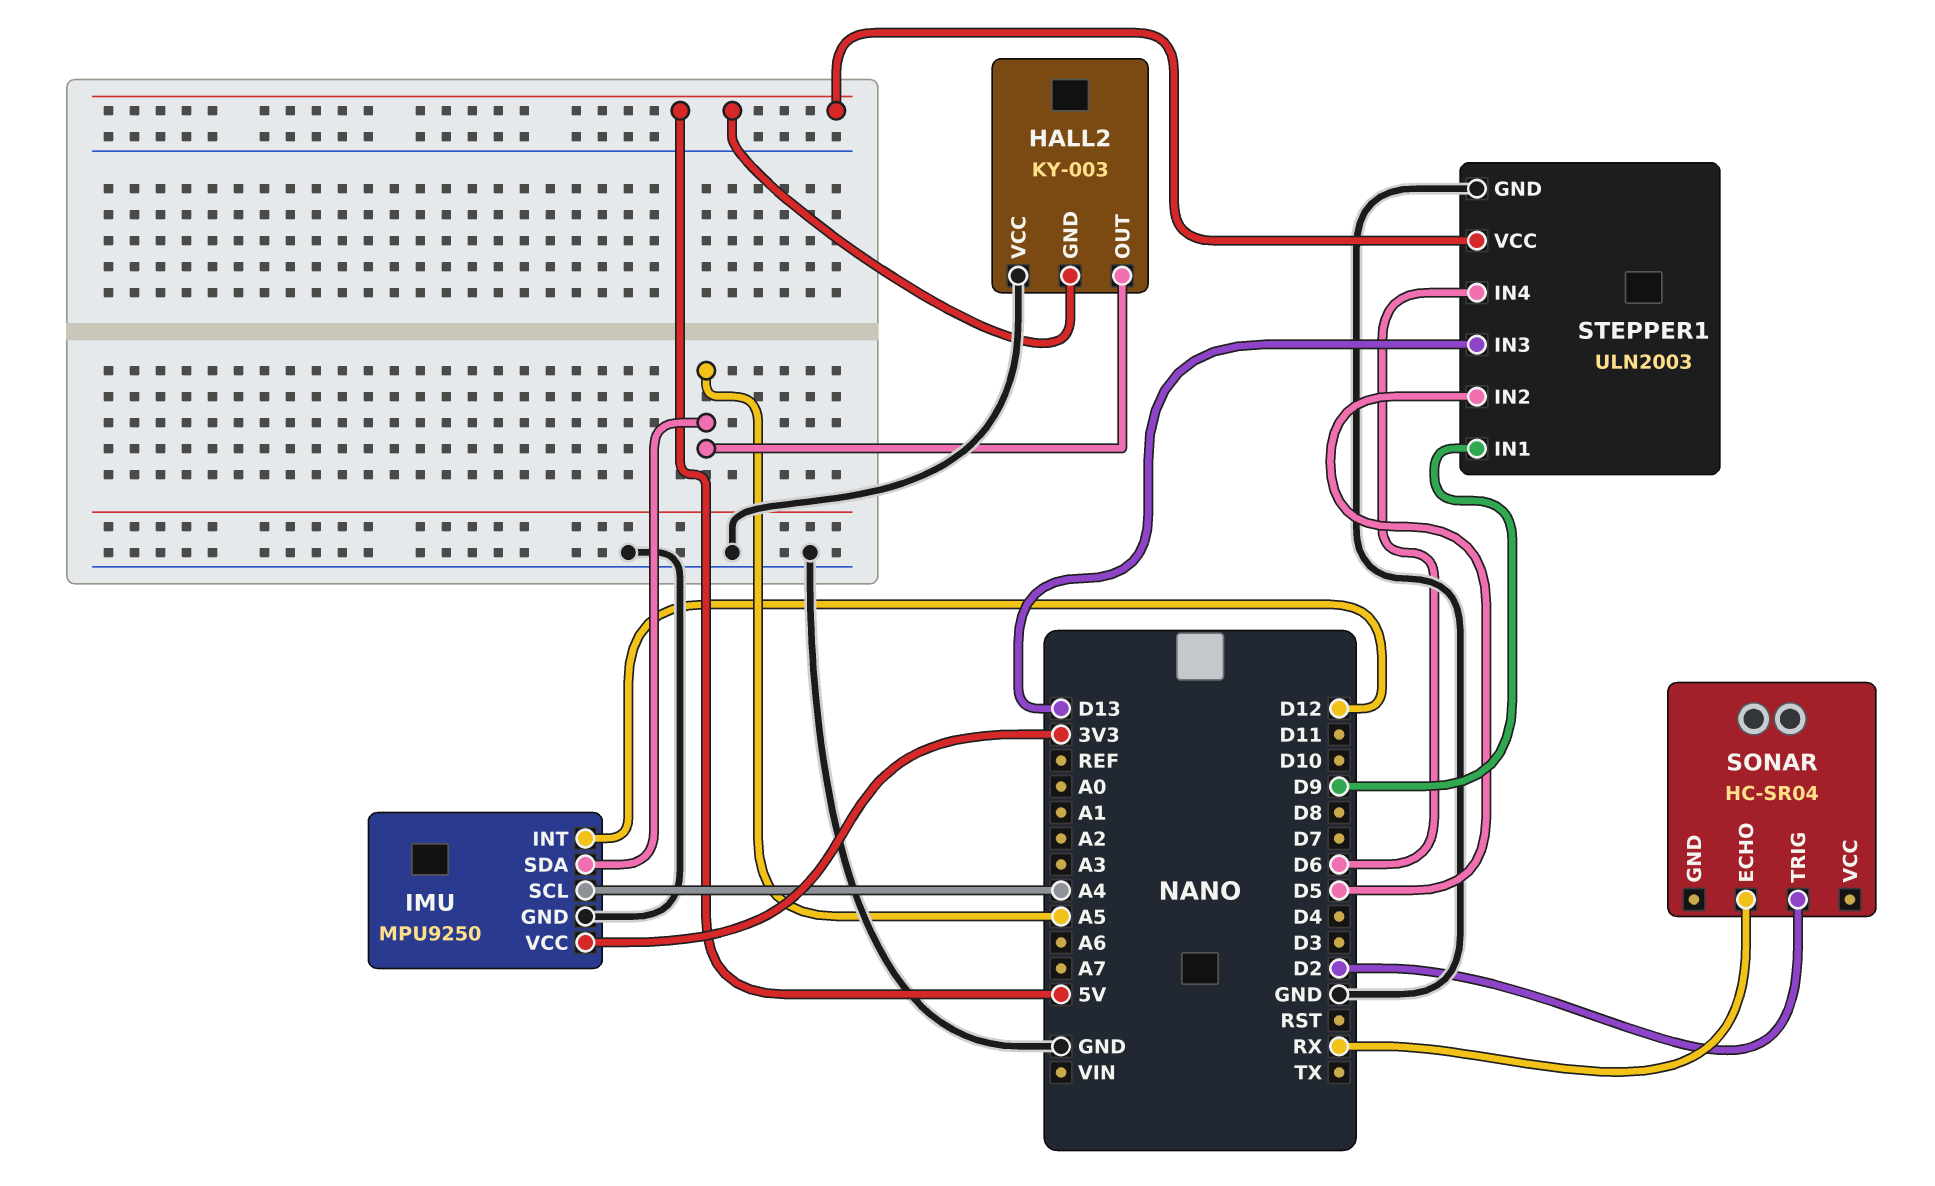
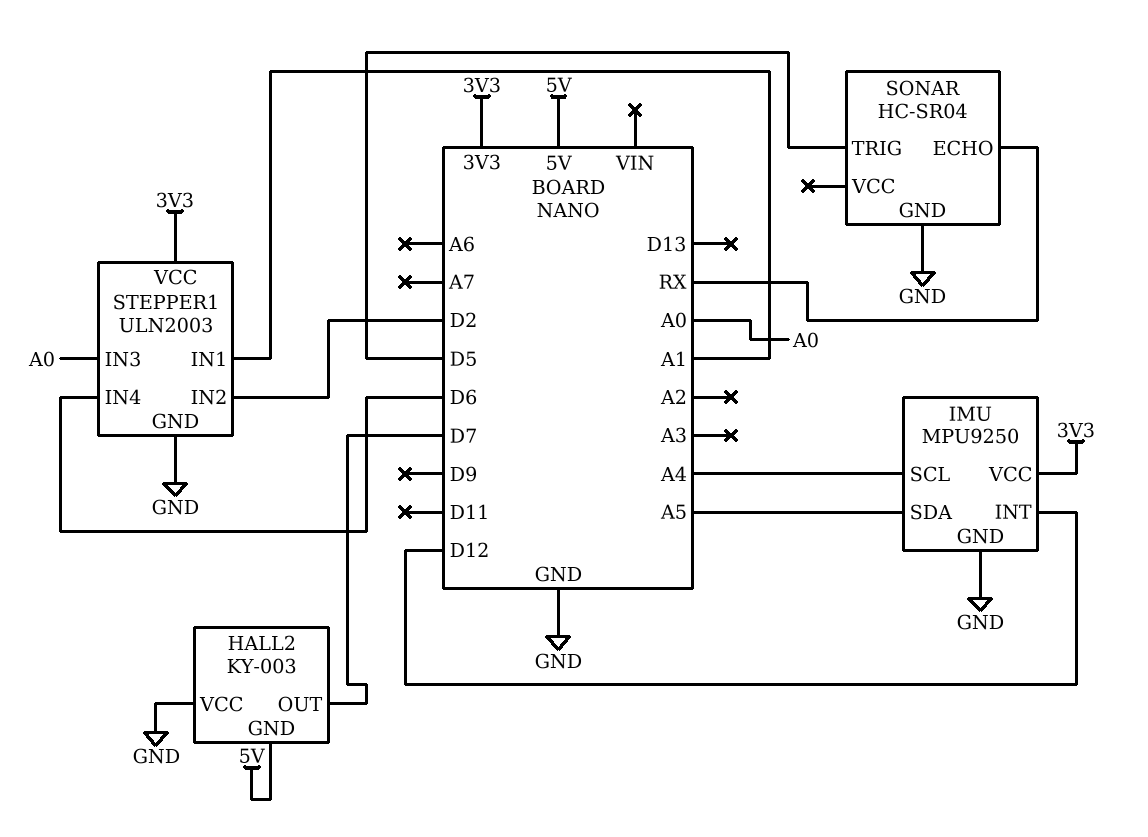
HALL2 pin OUT: A5 -> D7
SONAR pin GND: none -> GND
SONAR pin TRIG: D2 -> D5
STEPPER1 pin IN1: D9 -> A1
STEPPER1 pin IN2: D5 -> D2
STEPPER1 pin IN3: D13 -> A0
STEPPER1 pin VCC: 5V -> 3V3

